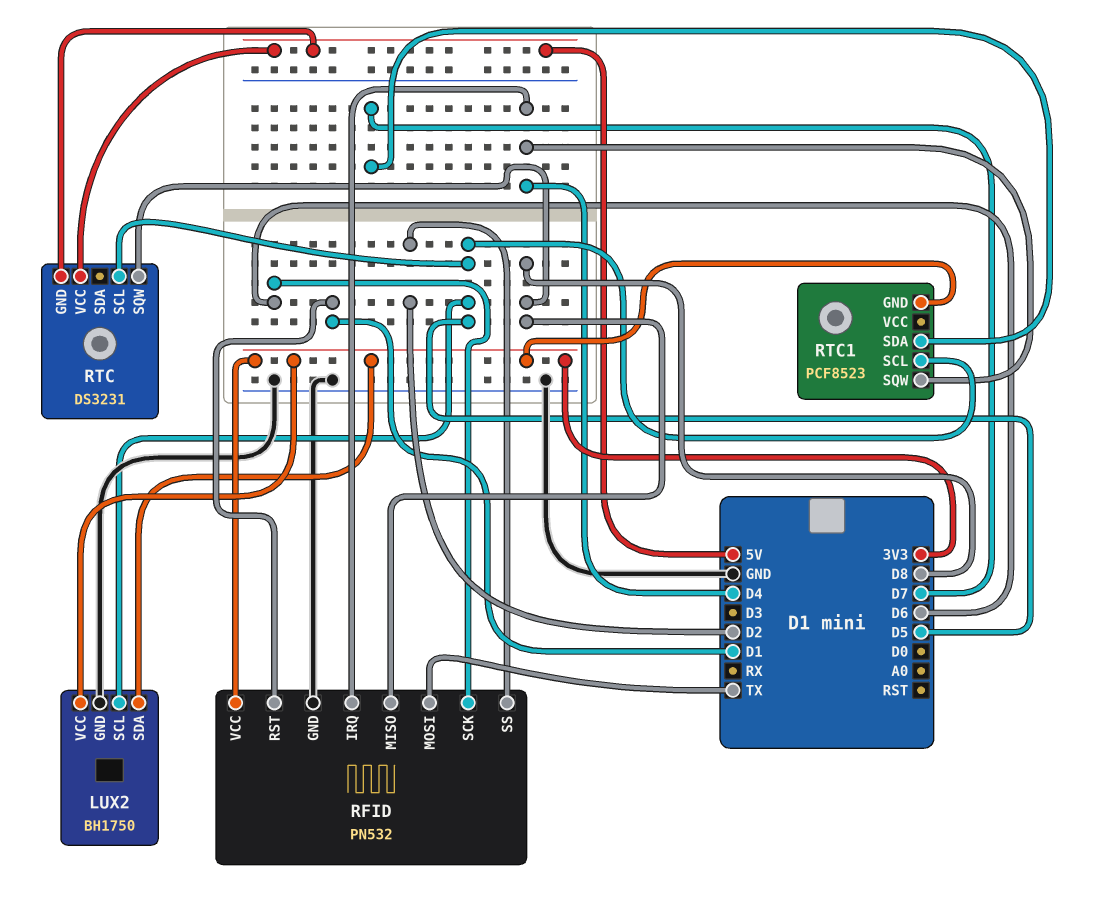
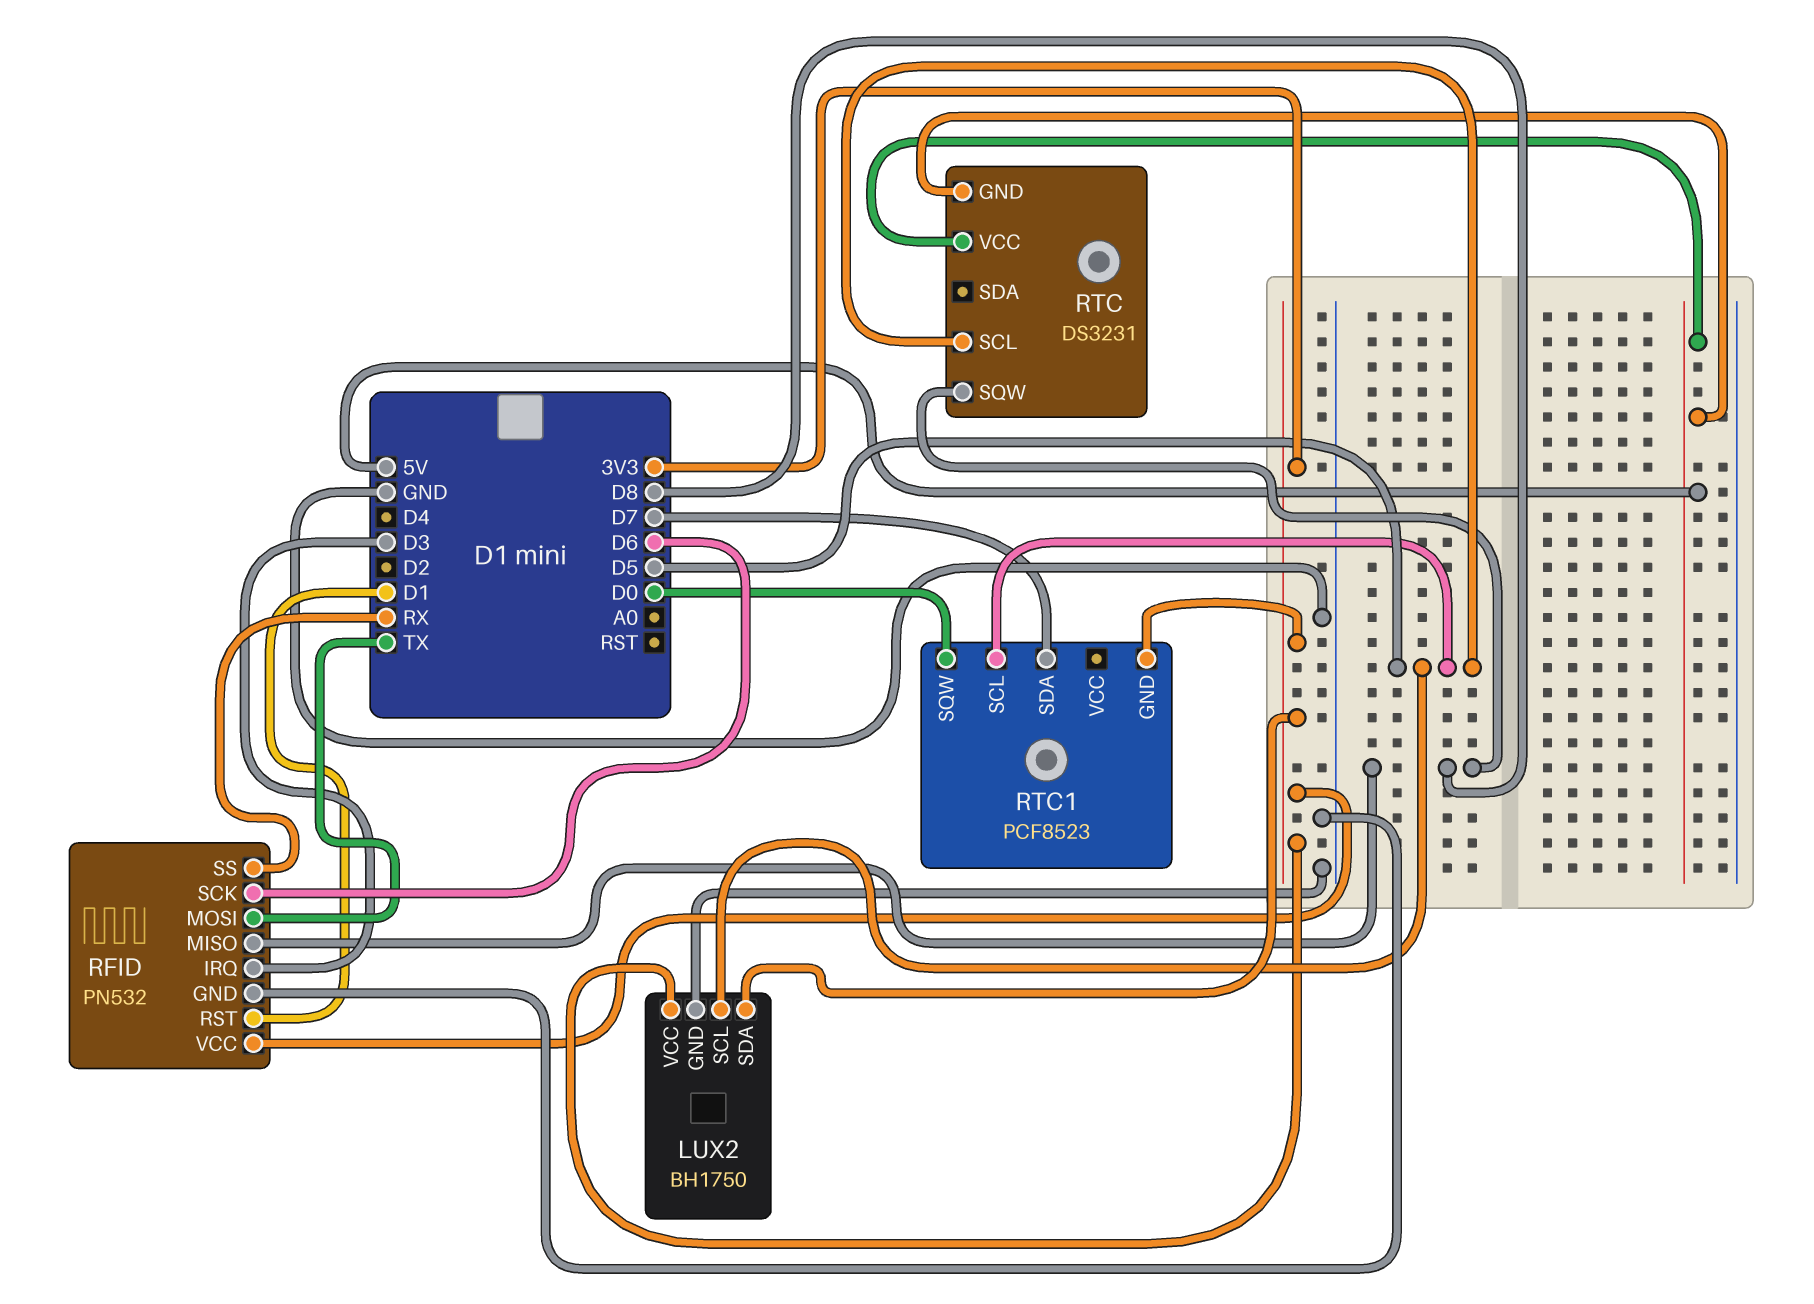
RFID pin IRQ: D4 -> D3
RFID pin SS: D2 -> RX
RTC1 pin SQW: D4 -> D0

